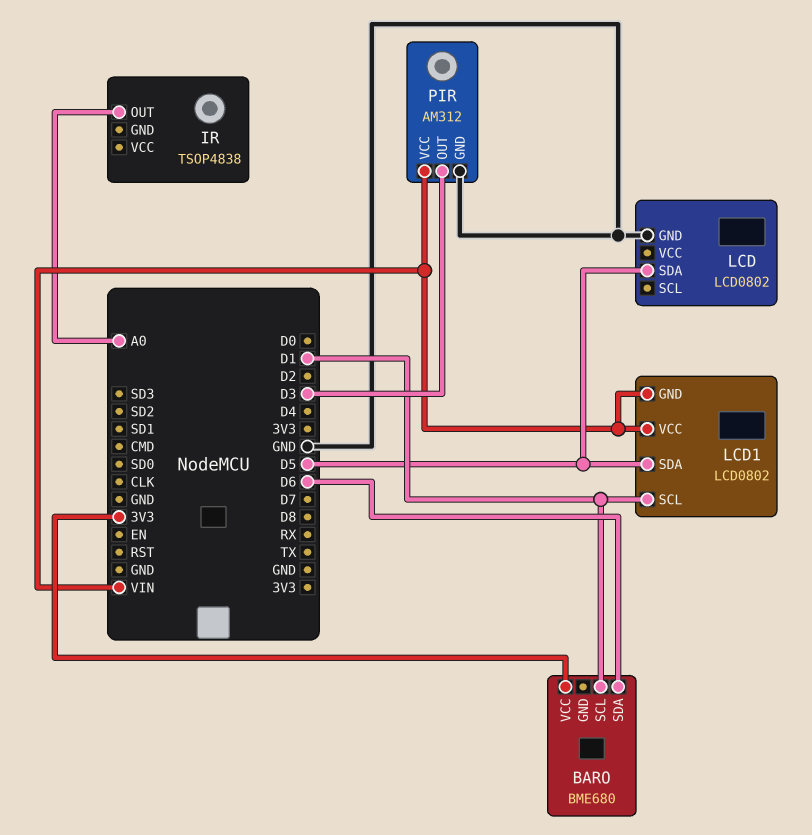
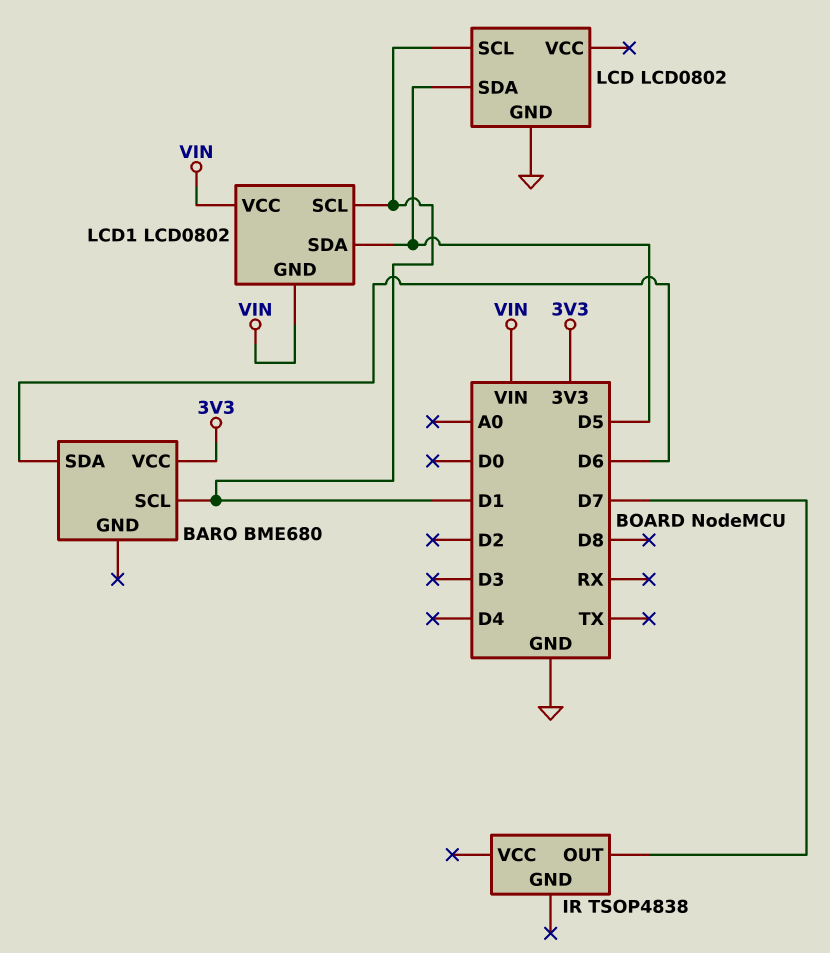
IR pin OUT: A0 -> D7
LCD pin SCL: none -> D1
PIR: AM312 -> none
PIR pin GND: GND -> none
PIR pin OUT: D3 -> none
PIR pin VCC: VIN -> none

